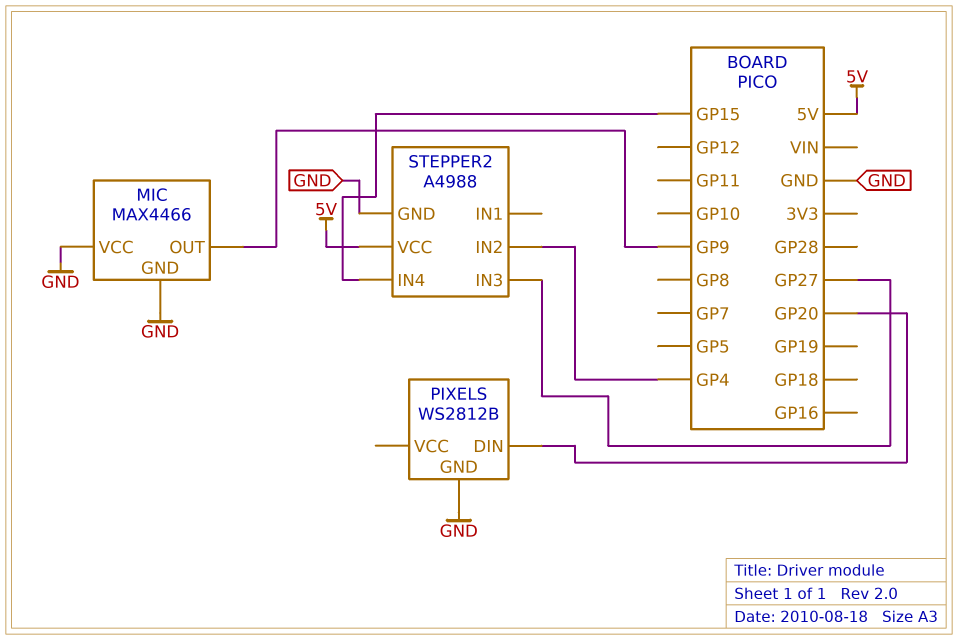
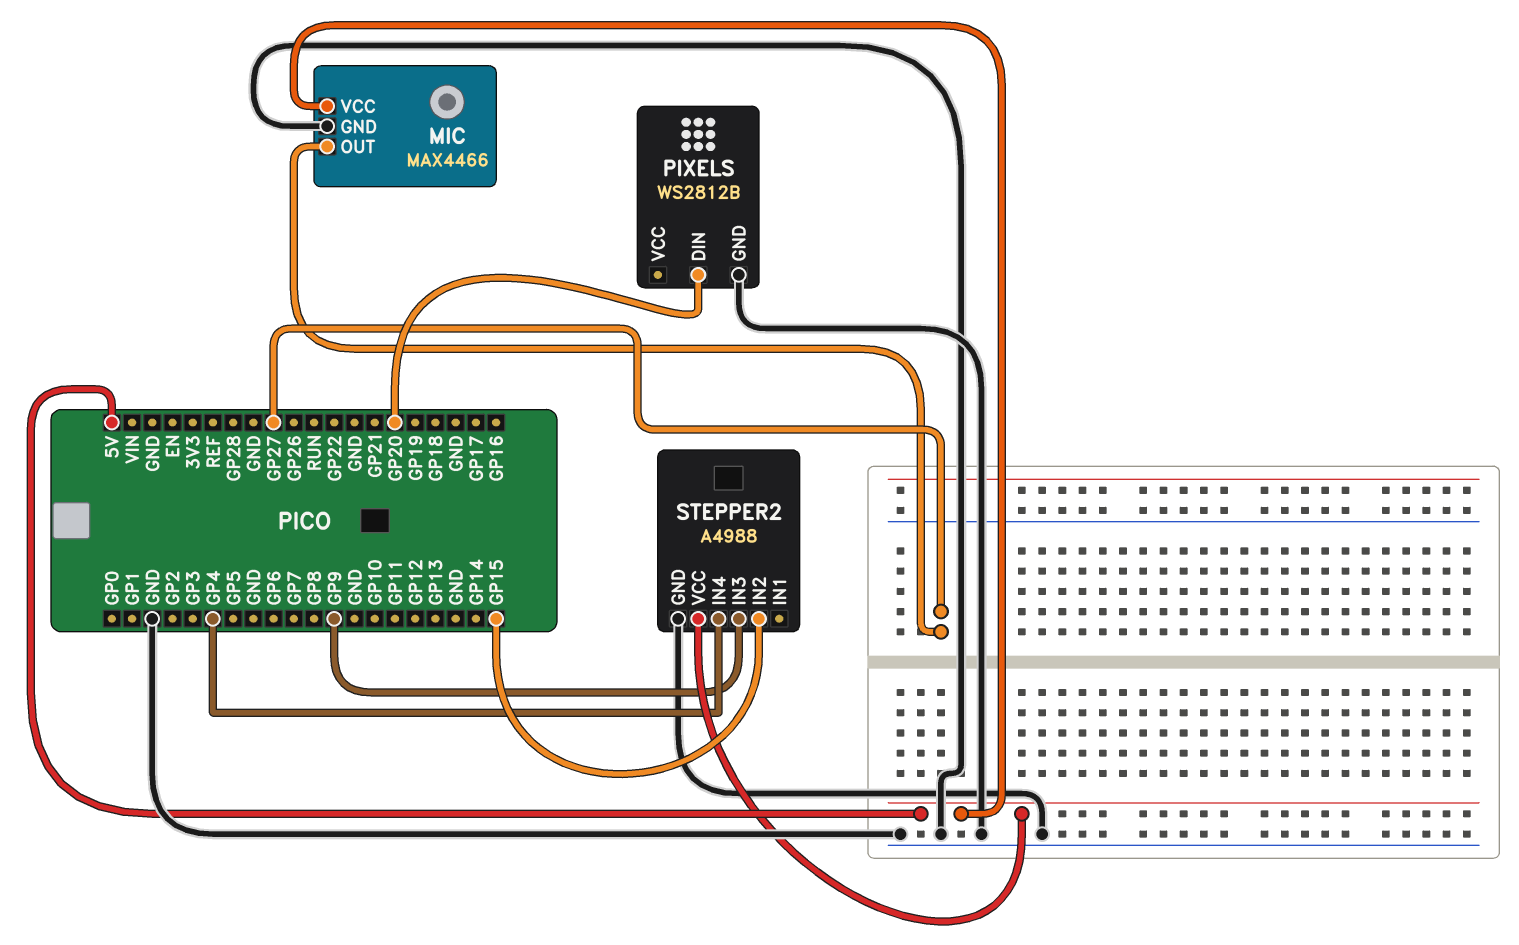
MIC pin OUT: GP9 -> GP27
MIC pin VCC: GND -> 5V
STEPPER2 pin IN2: GP4 -> GP15
STEPPER2 pin IN3: GP27 -> GP9
STEPPER2 pin IN4: GP15 -> GP4

